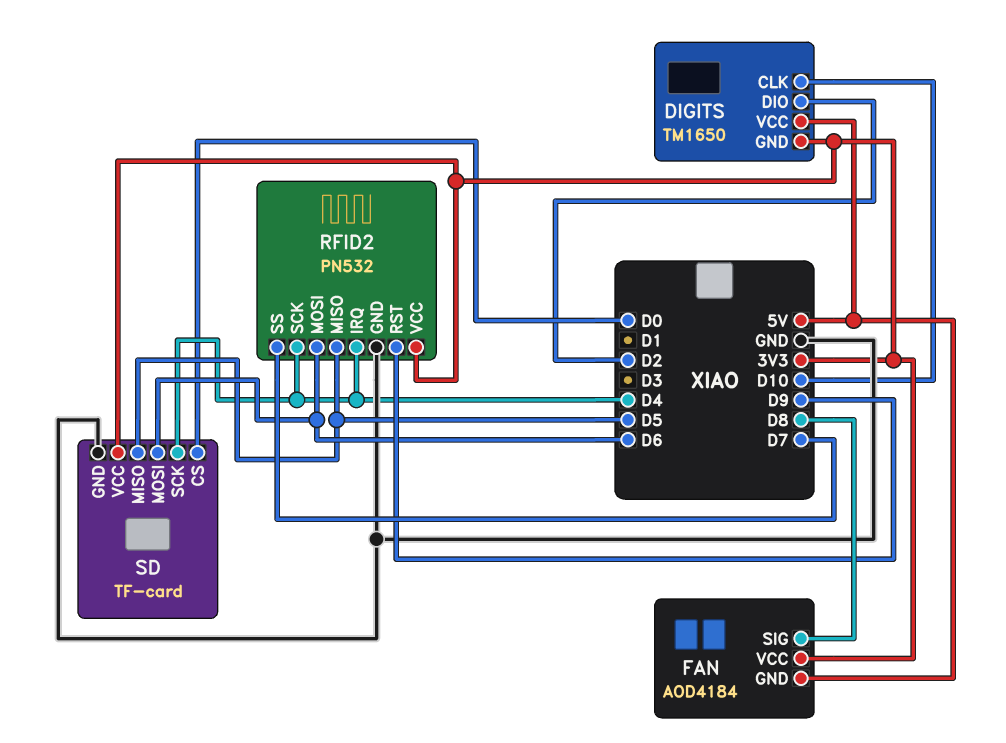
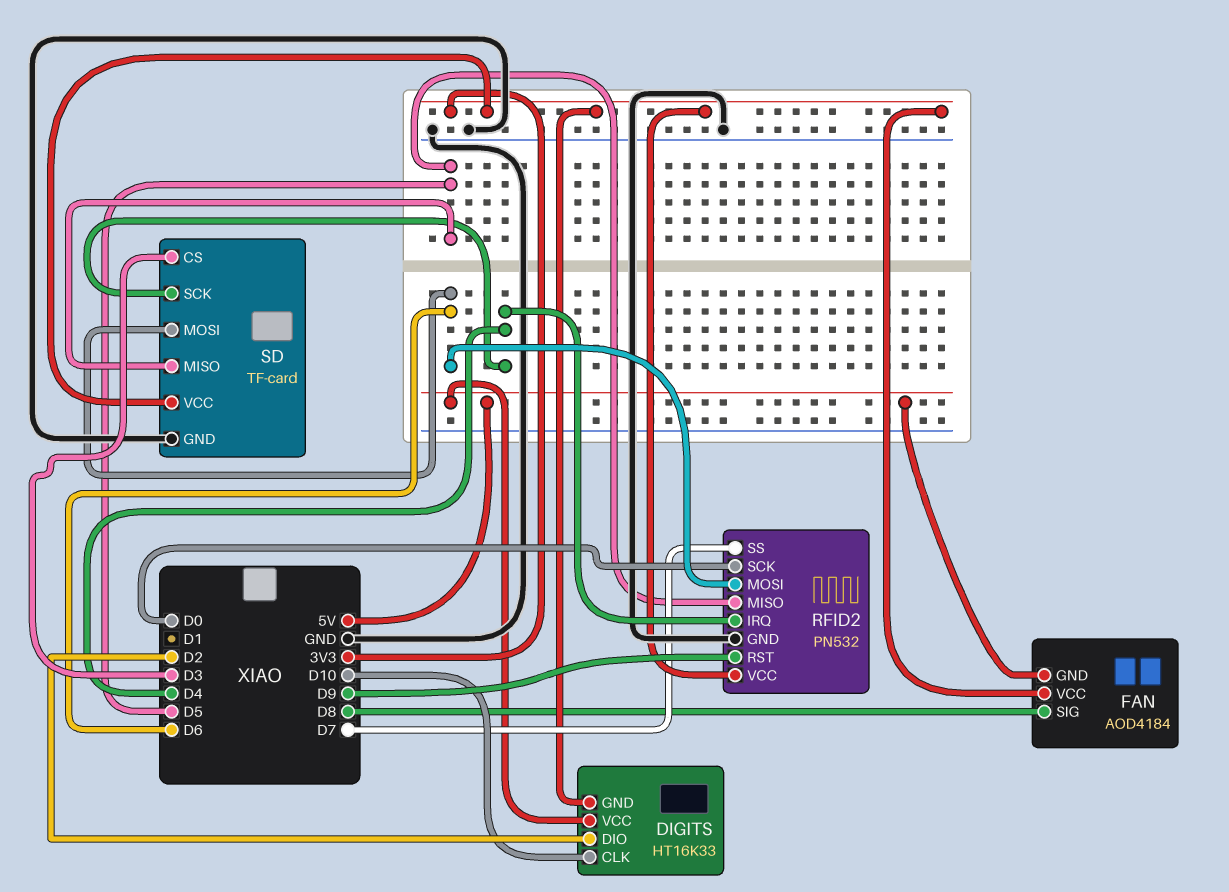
DIGITS: TM1650 -> HT16K33
RFID2 pin SCK: D4 -> D0
SD pin CS: D0 -> D3

